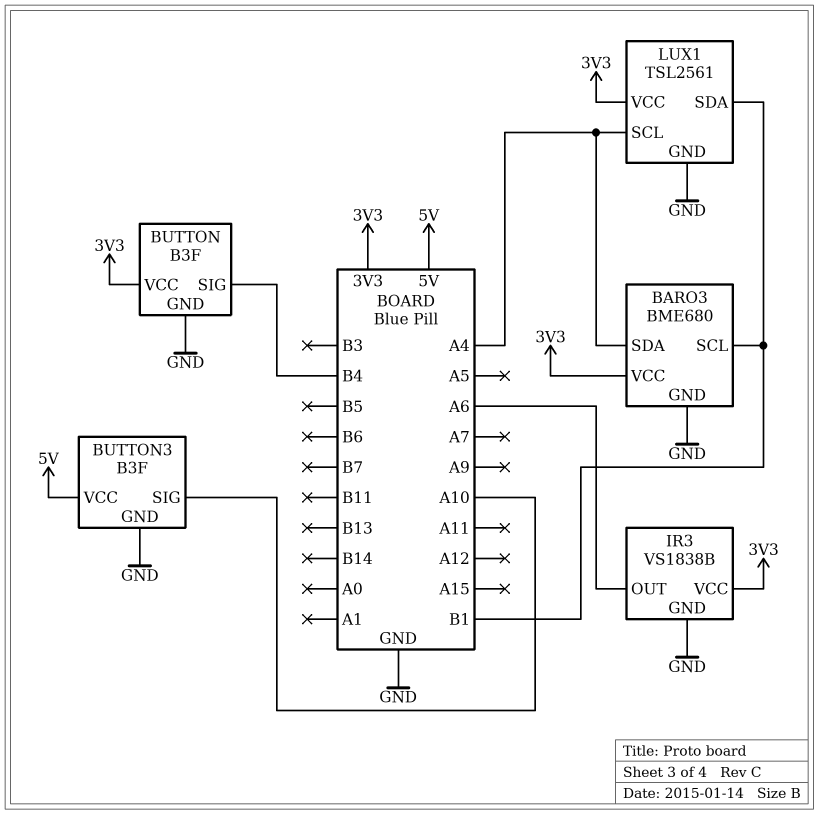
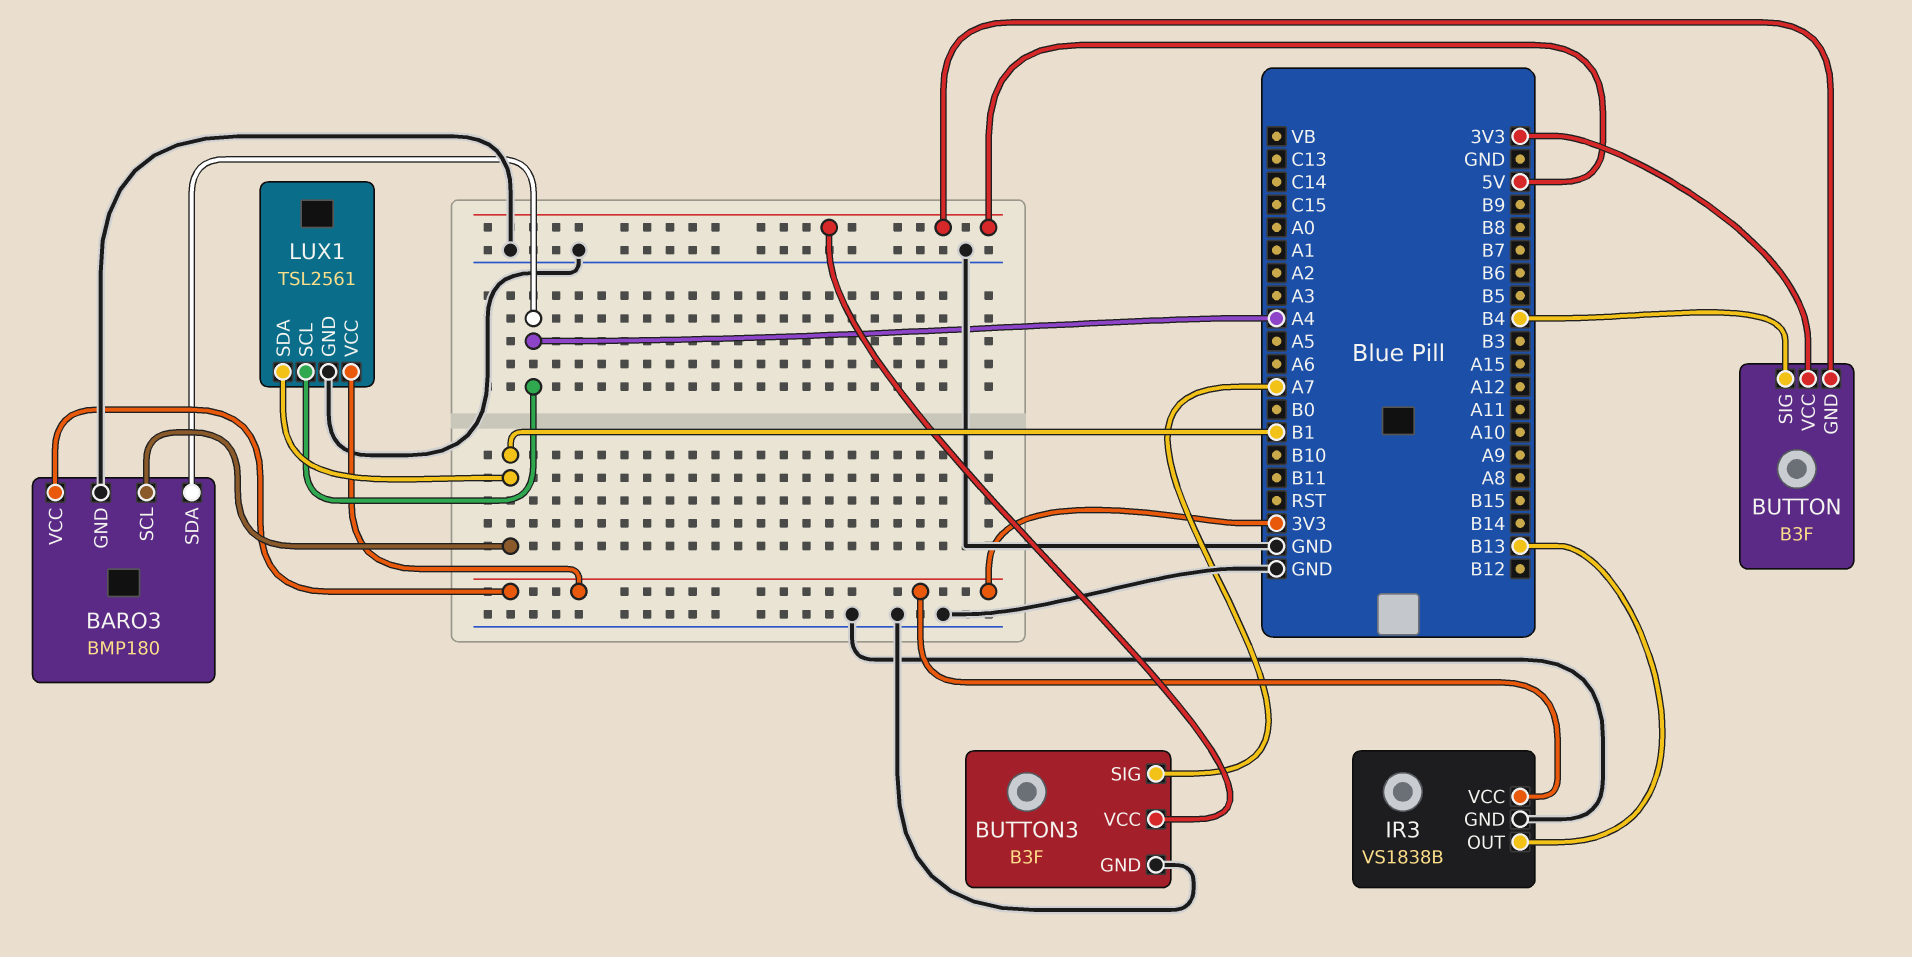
BARO3: BME680 -> BMP180
BUTTON pin GND: GND -> 5V
BUTTON3 pin SIG: A10 -> A7
IR3 pin OUT: A6 -> B13

